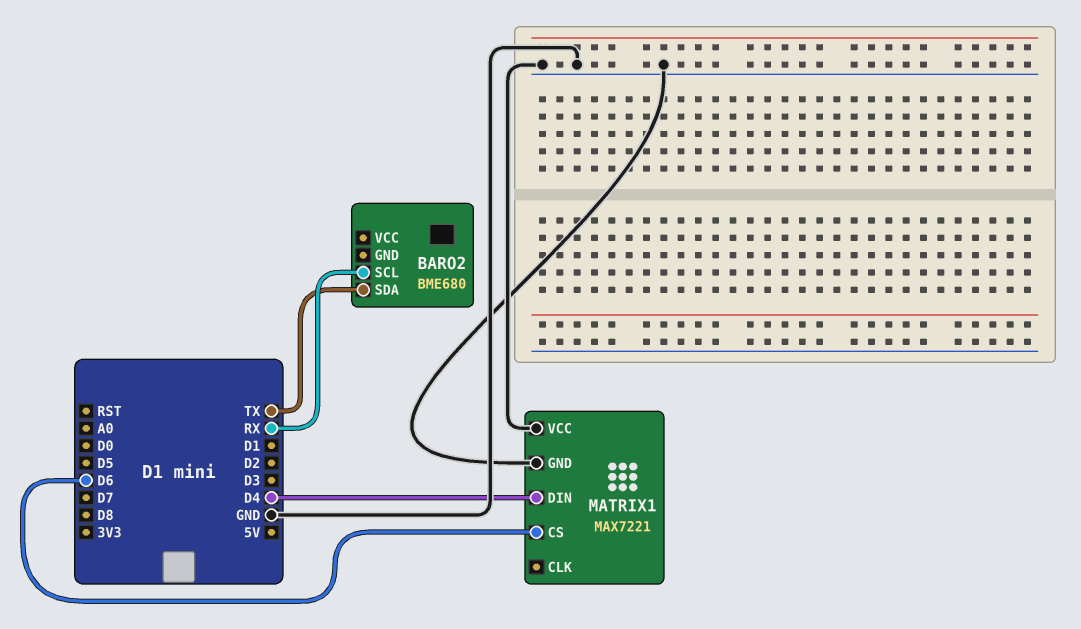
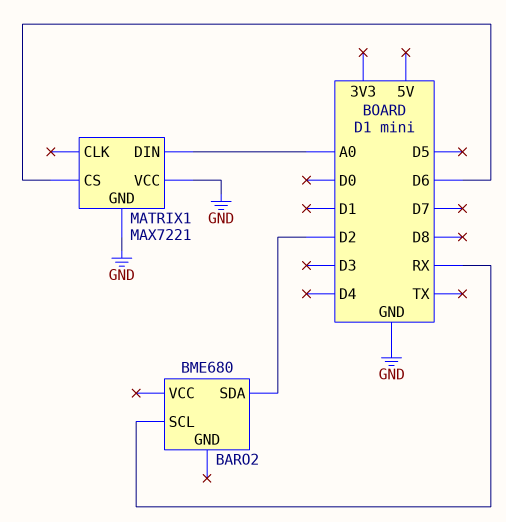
BARO2 pin SDA: TX -> D2
MATRIX1 pin DIN: D4 -> A0

